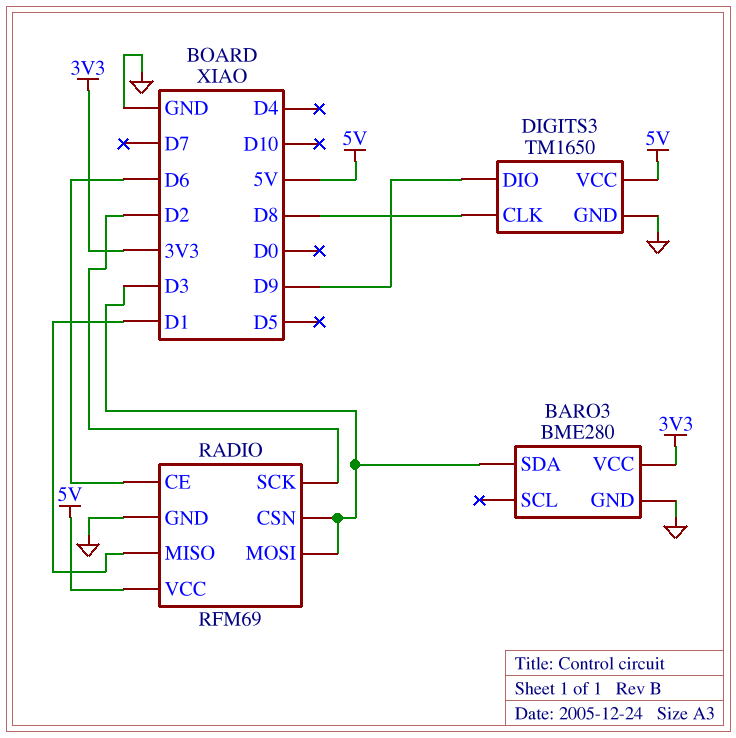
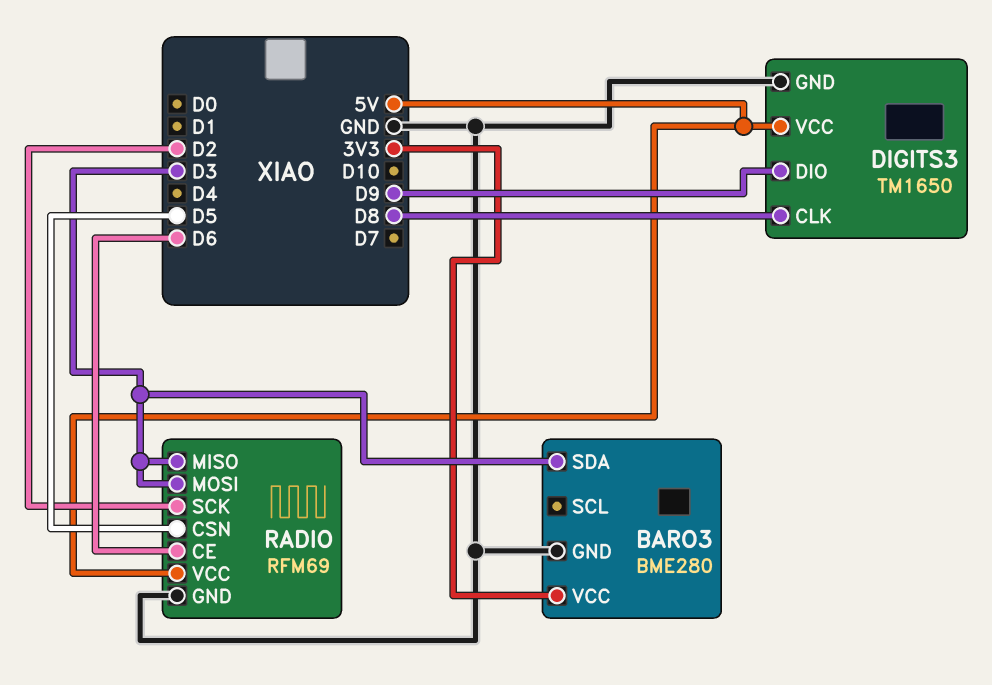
RADIO pin CSN: D3 -> D5
RADIO pin MISO: D1 -> D3

